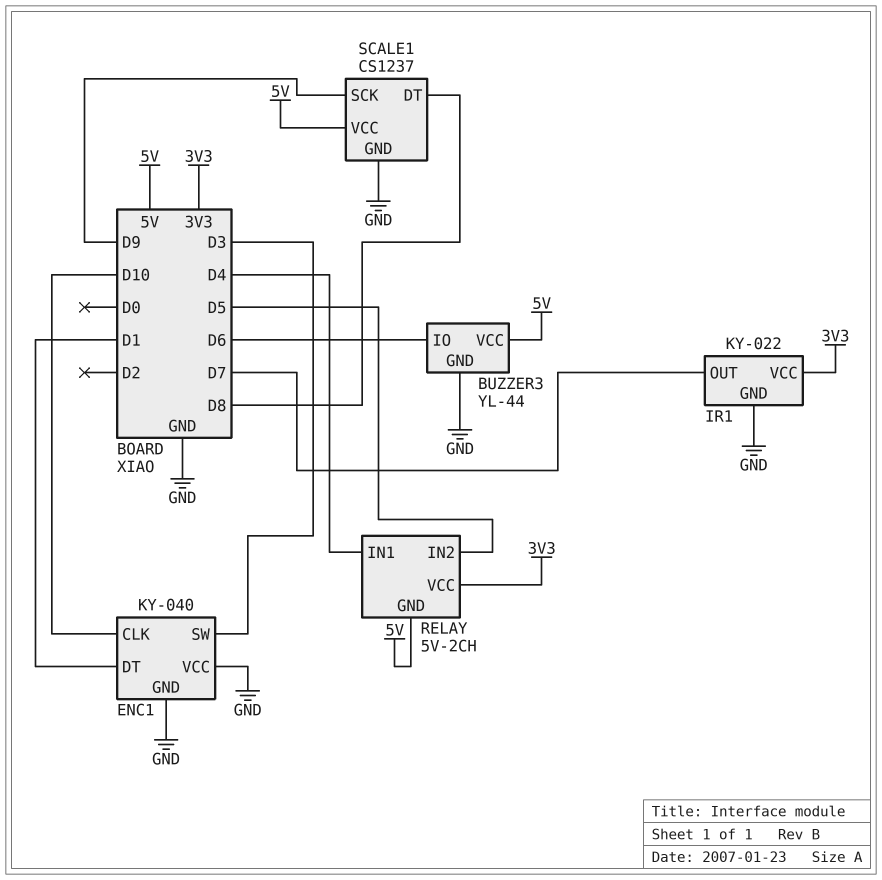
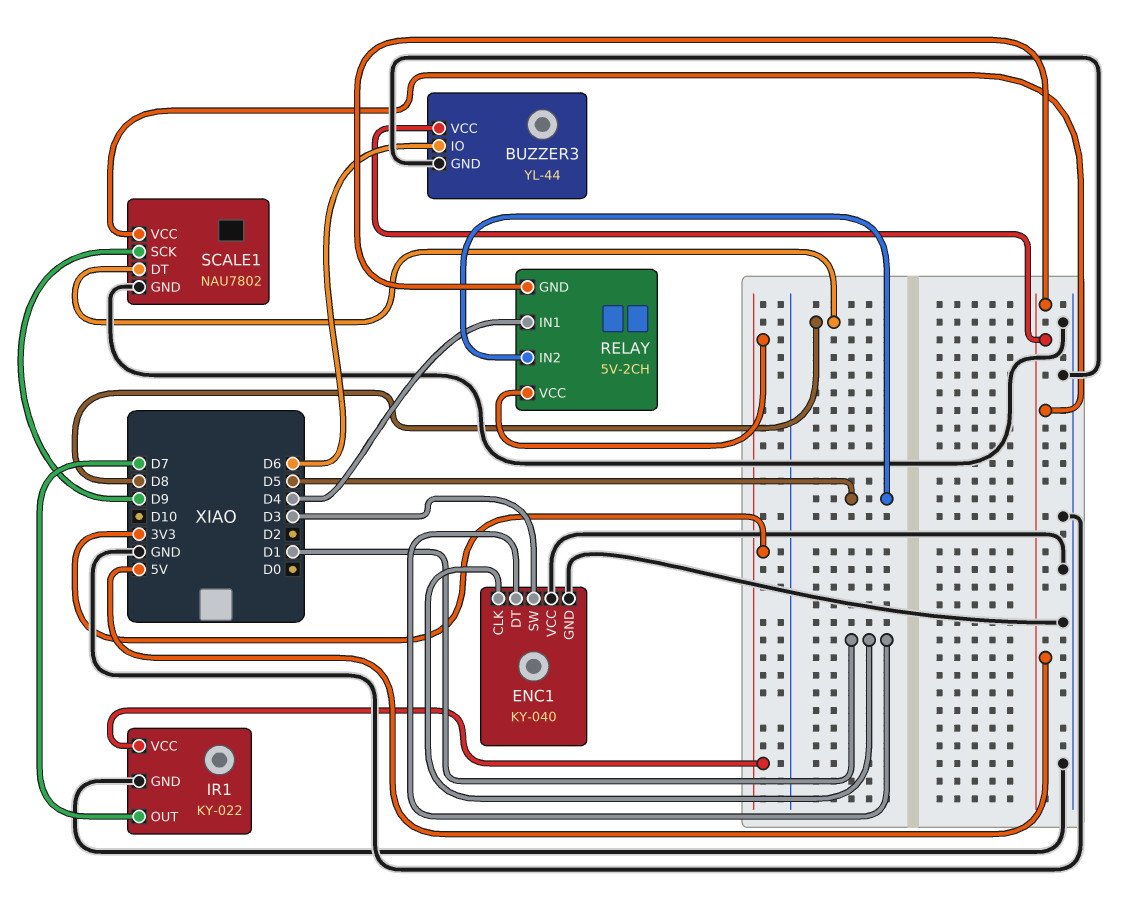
ENC1 pin CLK: D10 -> D1
SCALE1: CS1237 -> NAU7802

